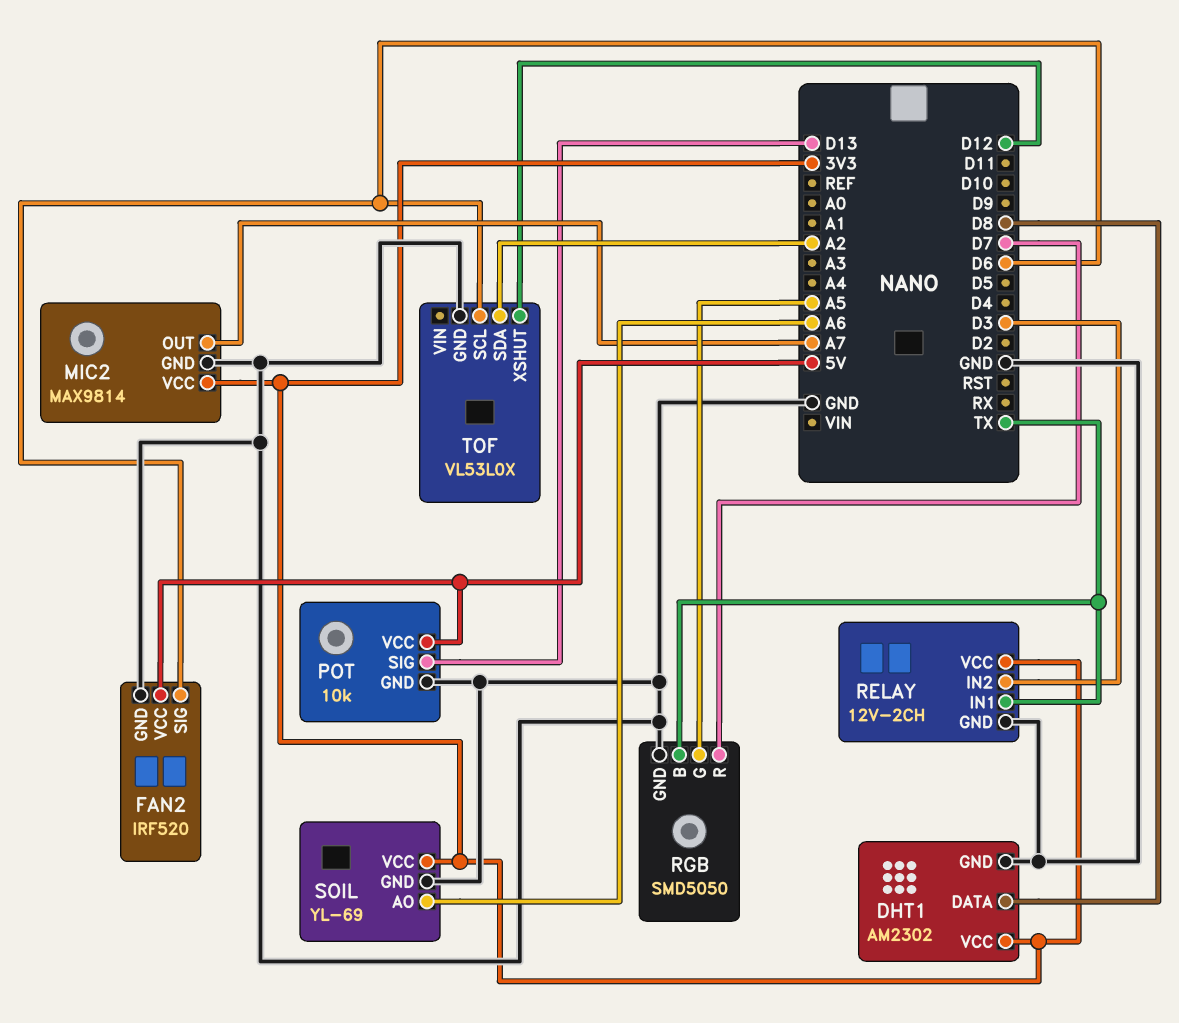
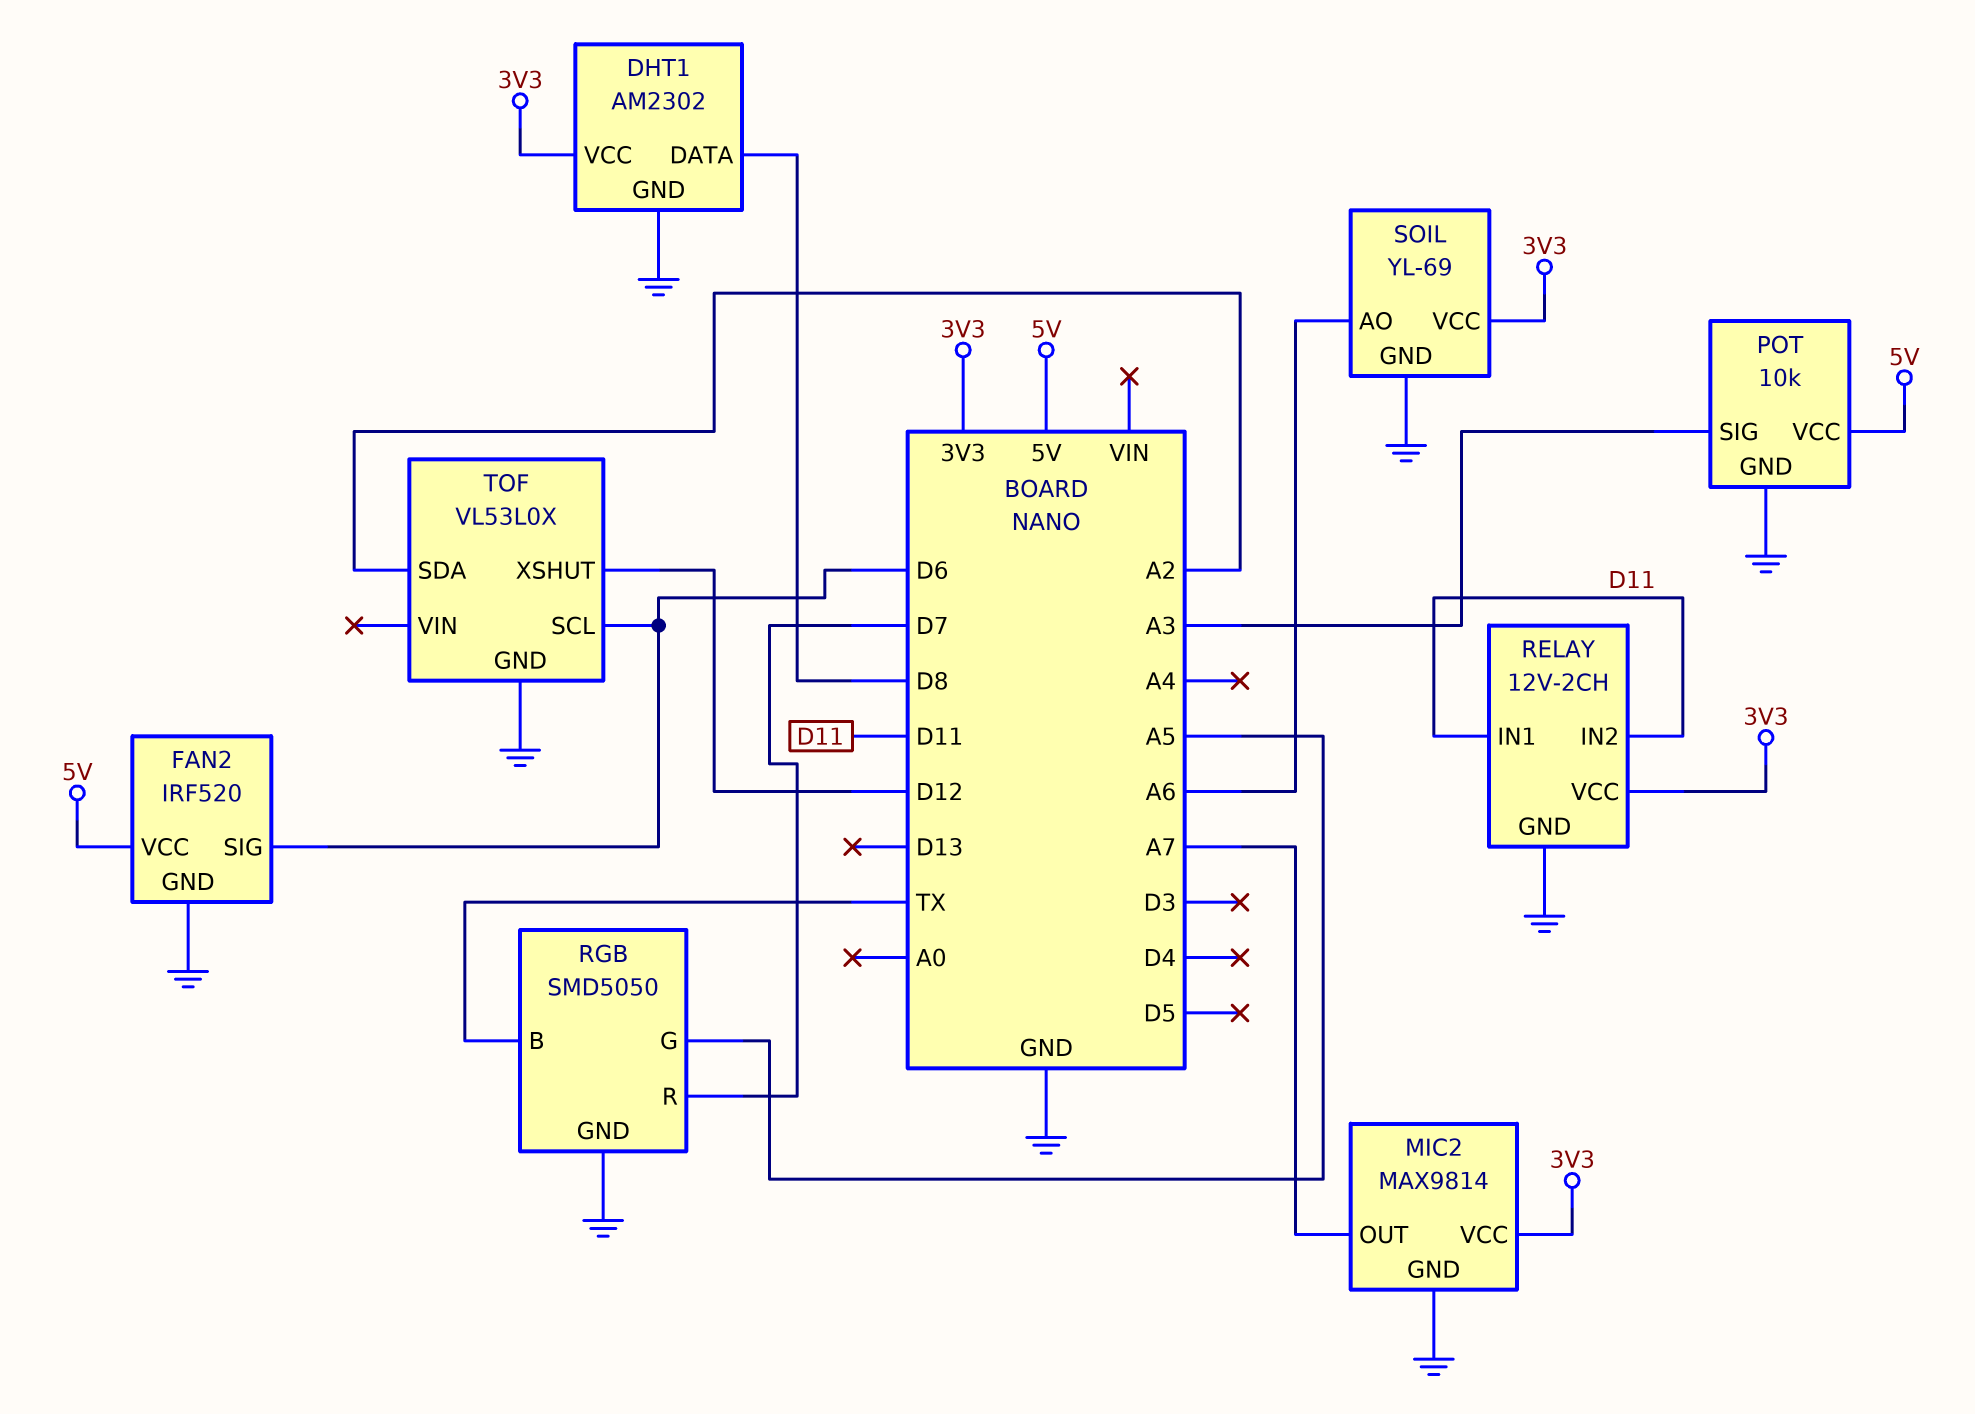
POT pin SIG: D13 -> A3
RELAY pin IN1: TX -> D11
RELAY pin IN2: D3 -> D11

